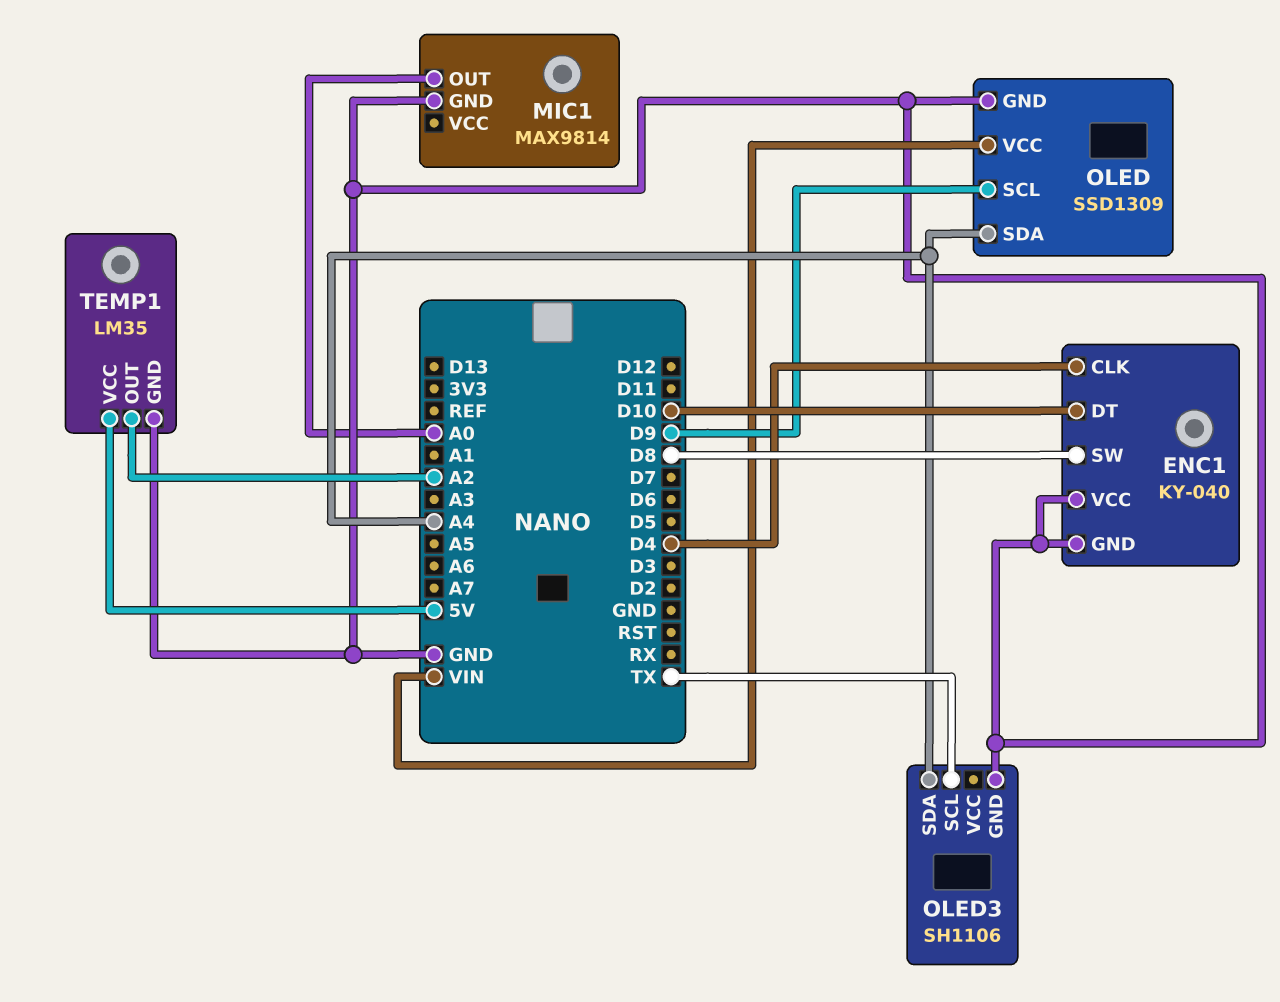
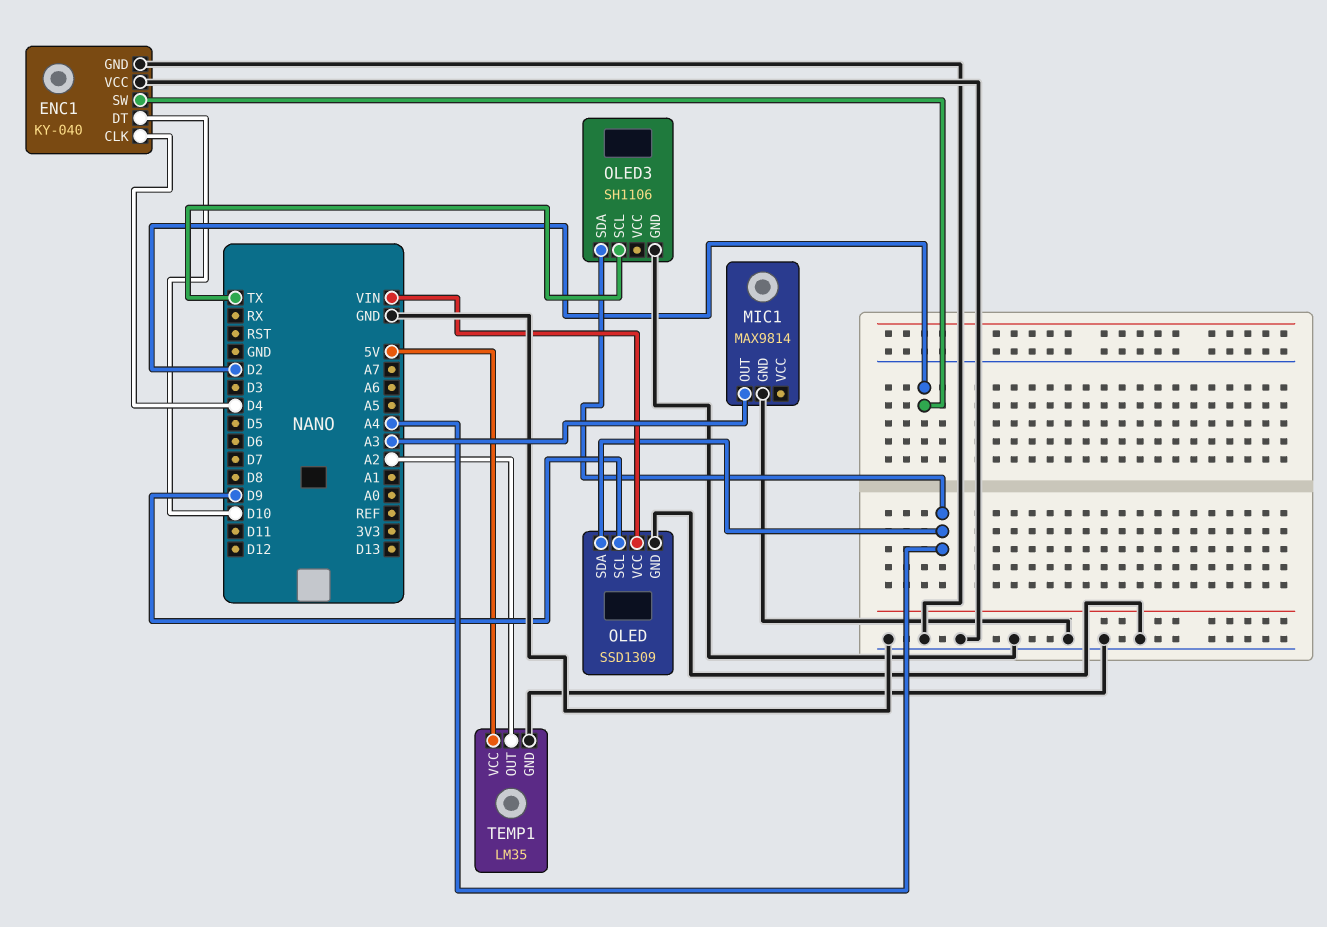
ENC1 pin SW: D8 -> D2
MIC1 pin OUT: A0 -> A3

